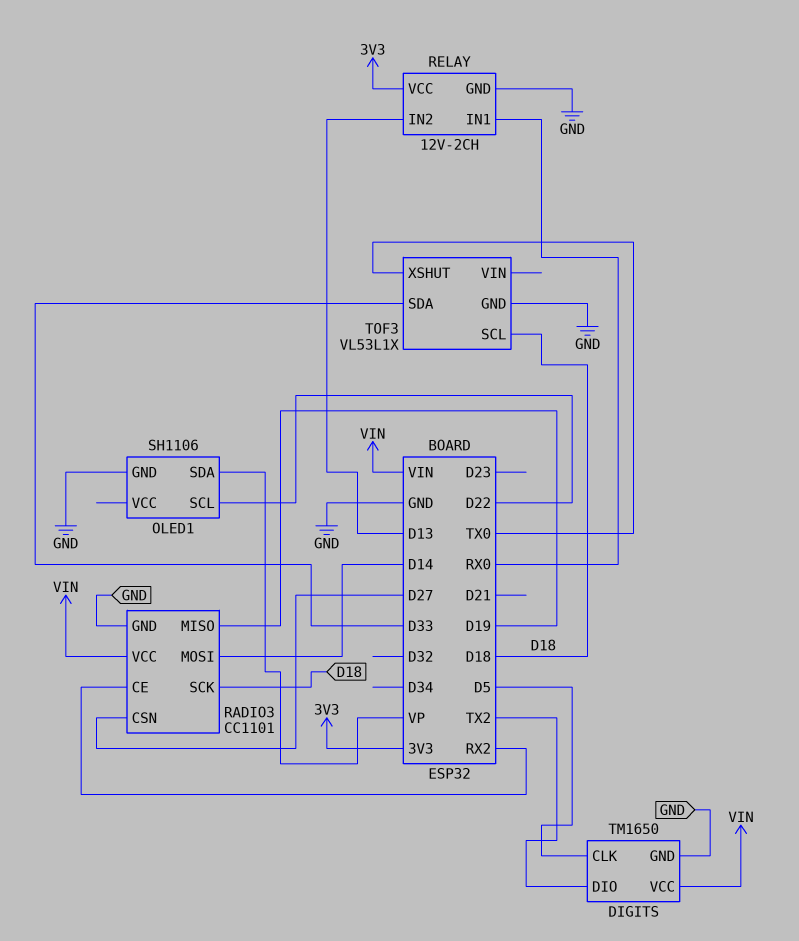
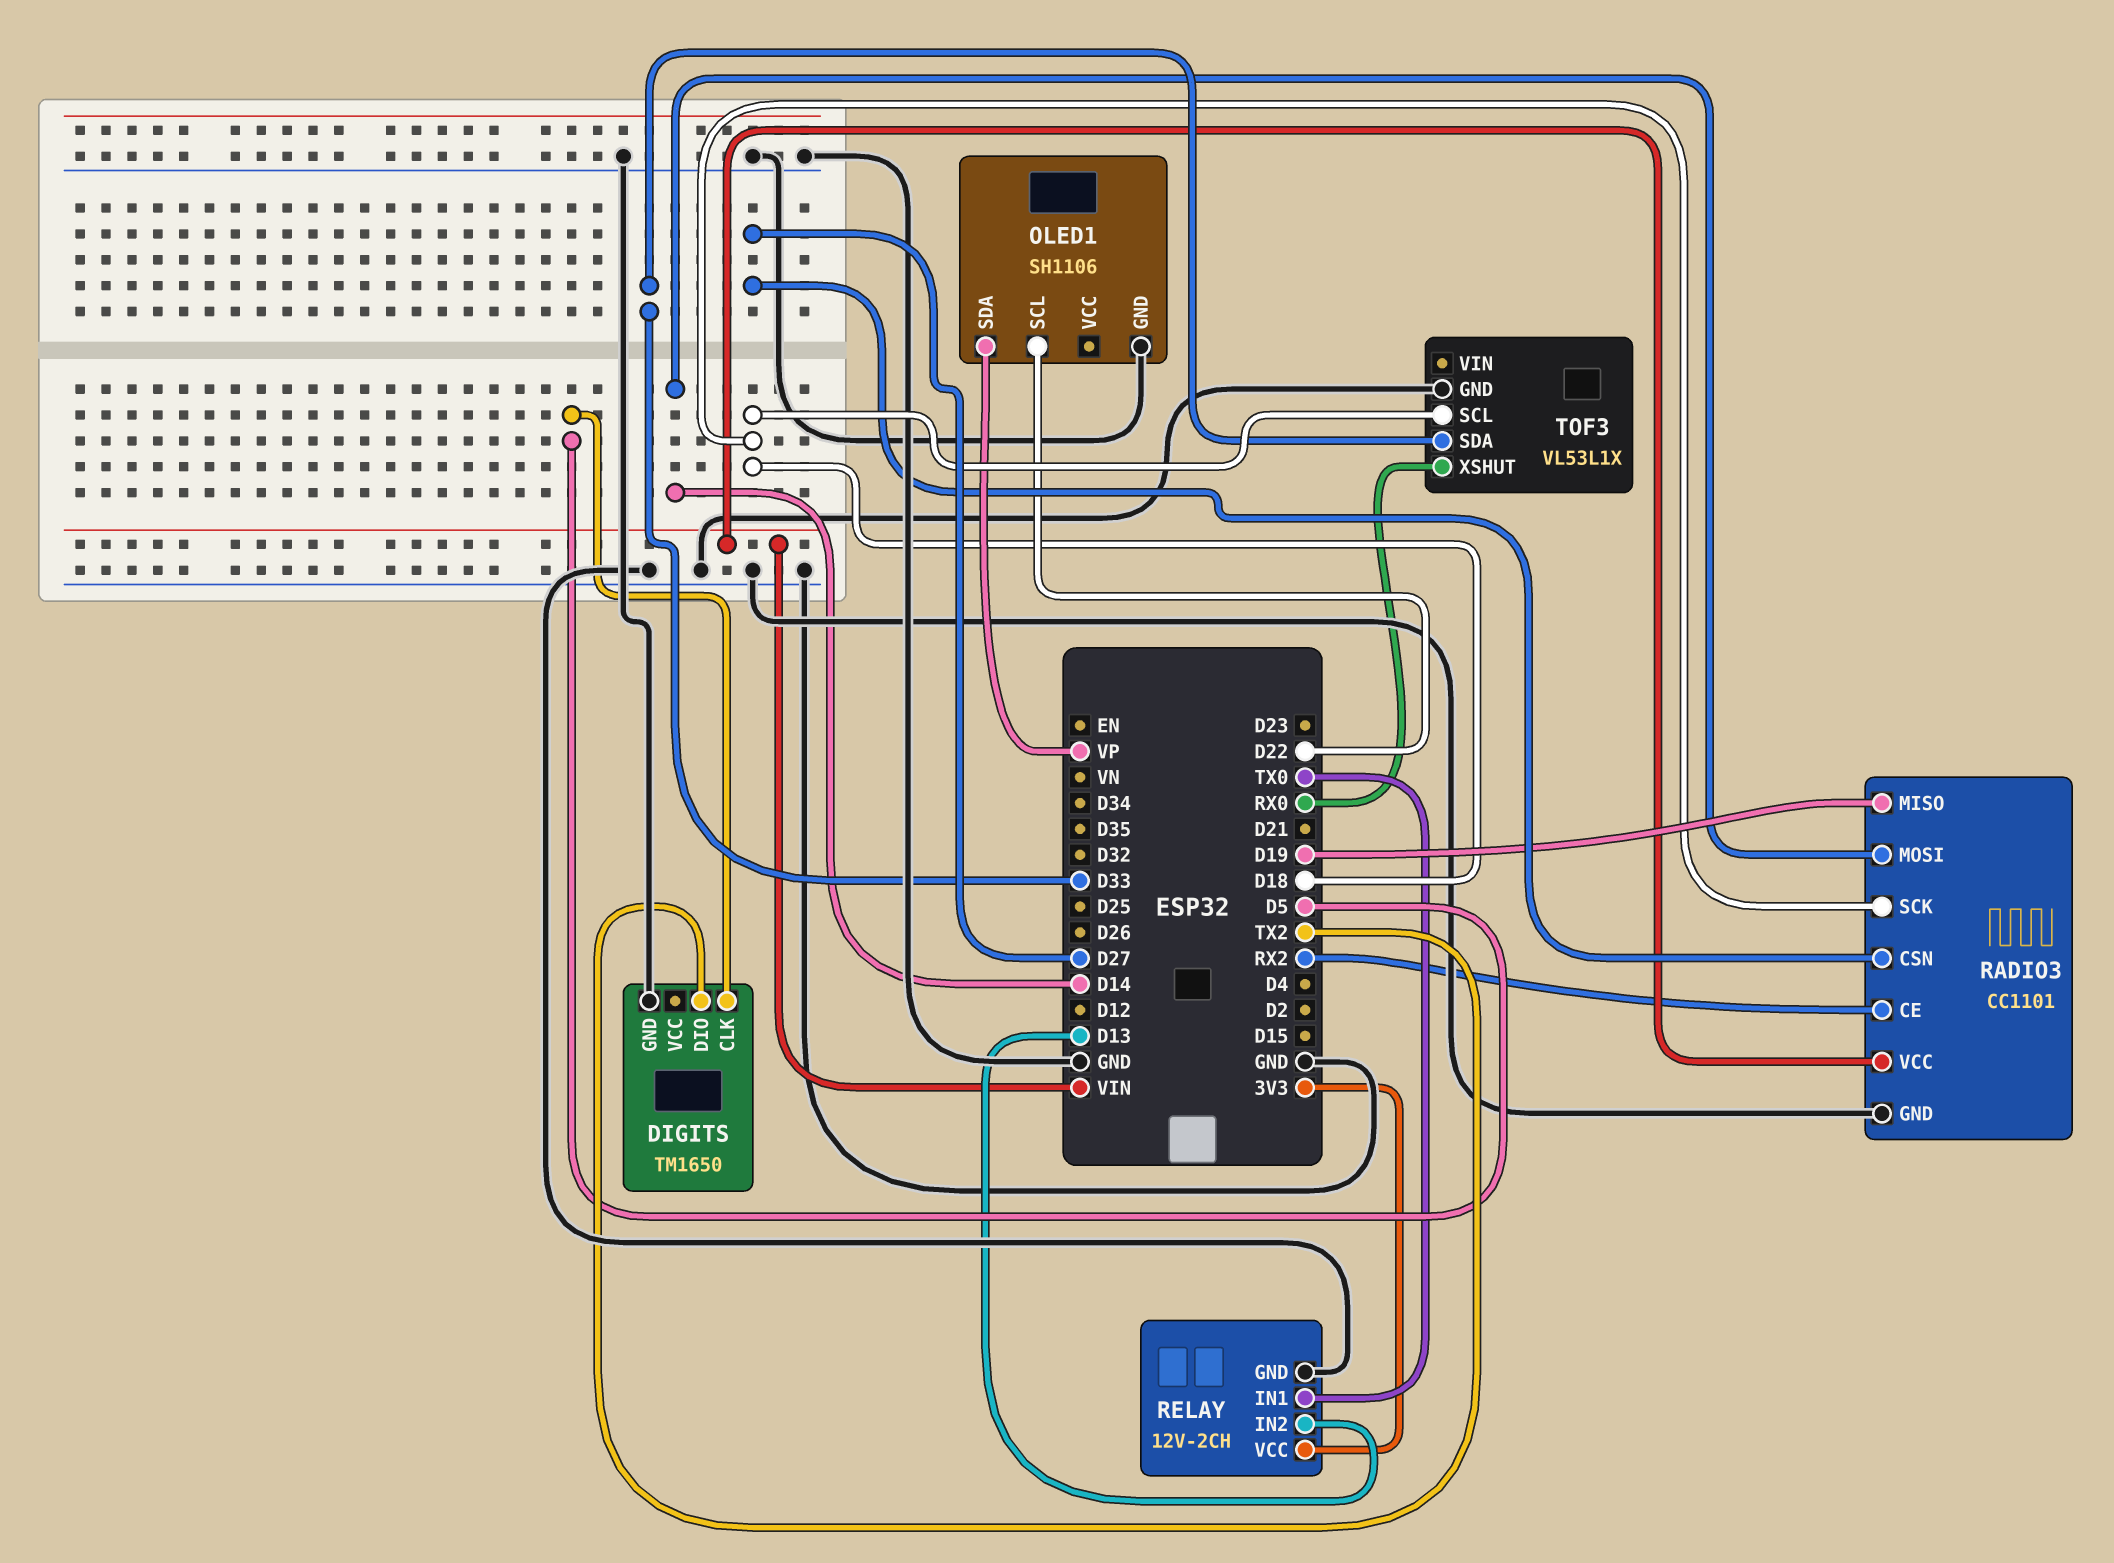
DIGITS pin VCC: VIN -> none
RELAY pin IN1: RX0 -> TX0
TOF3 pin XSHUT: TX0 -> RX0

